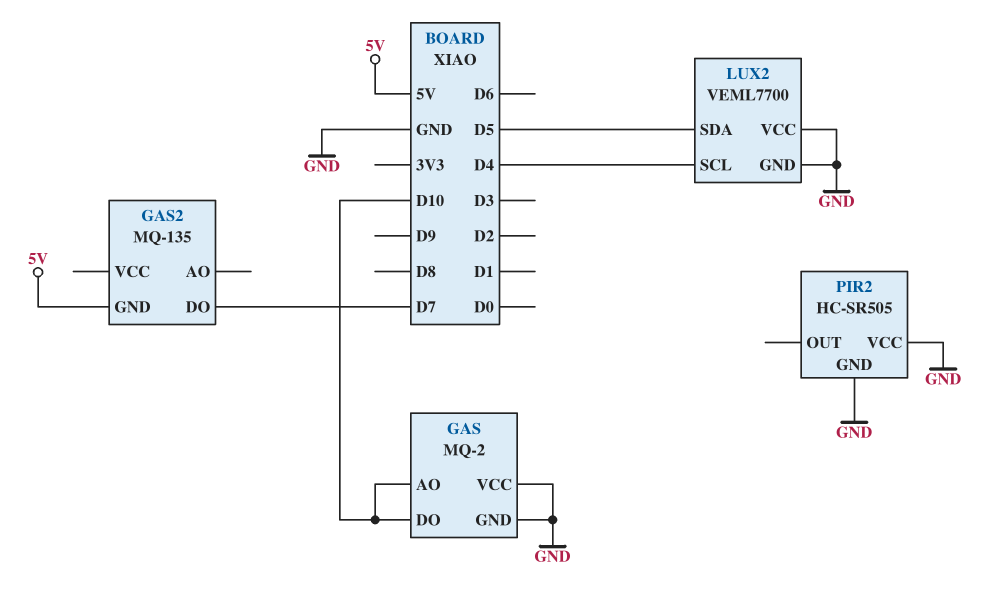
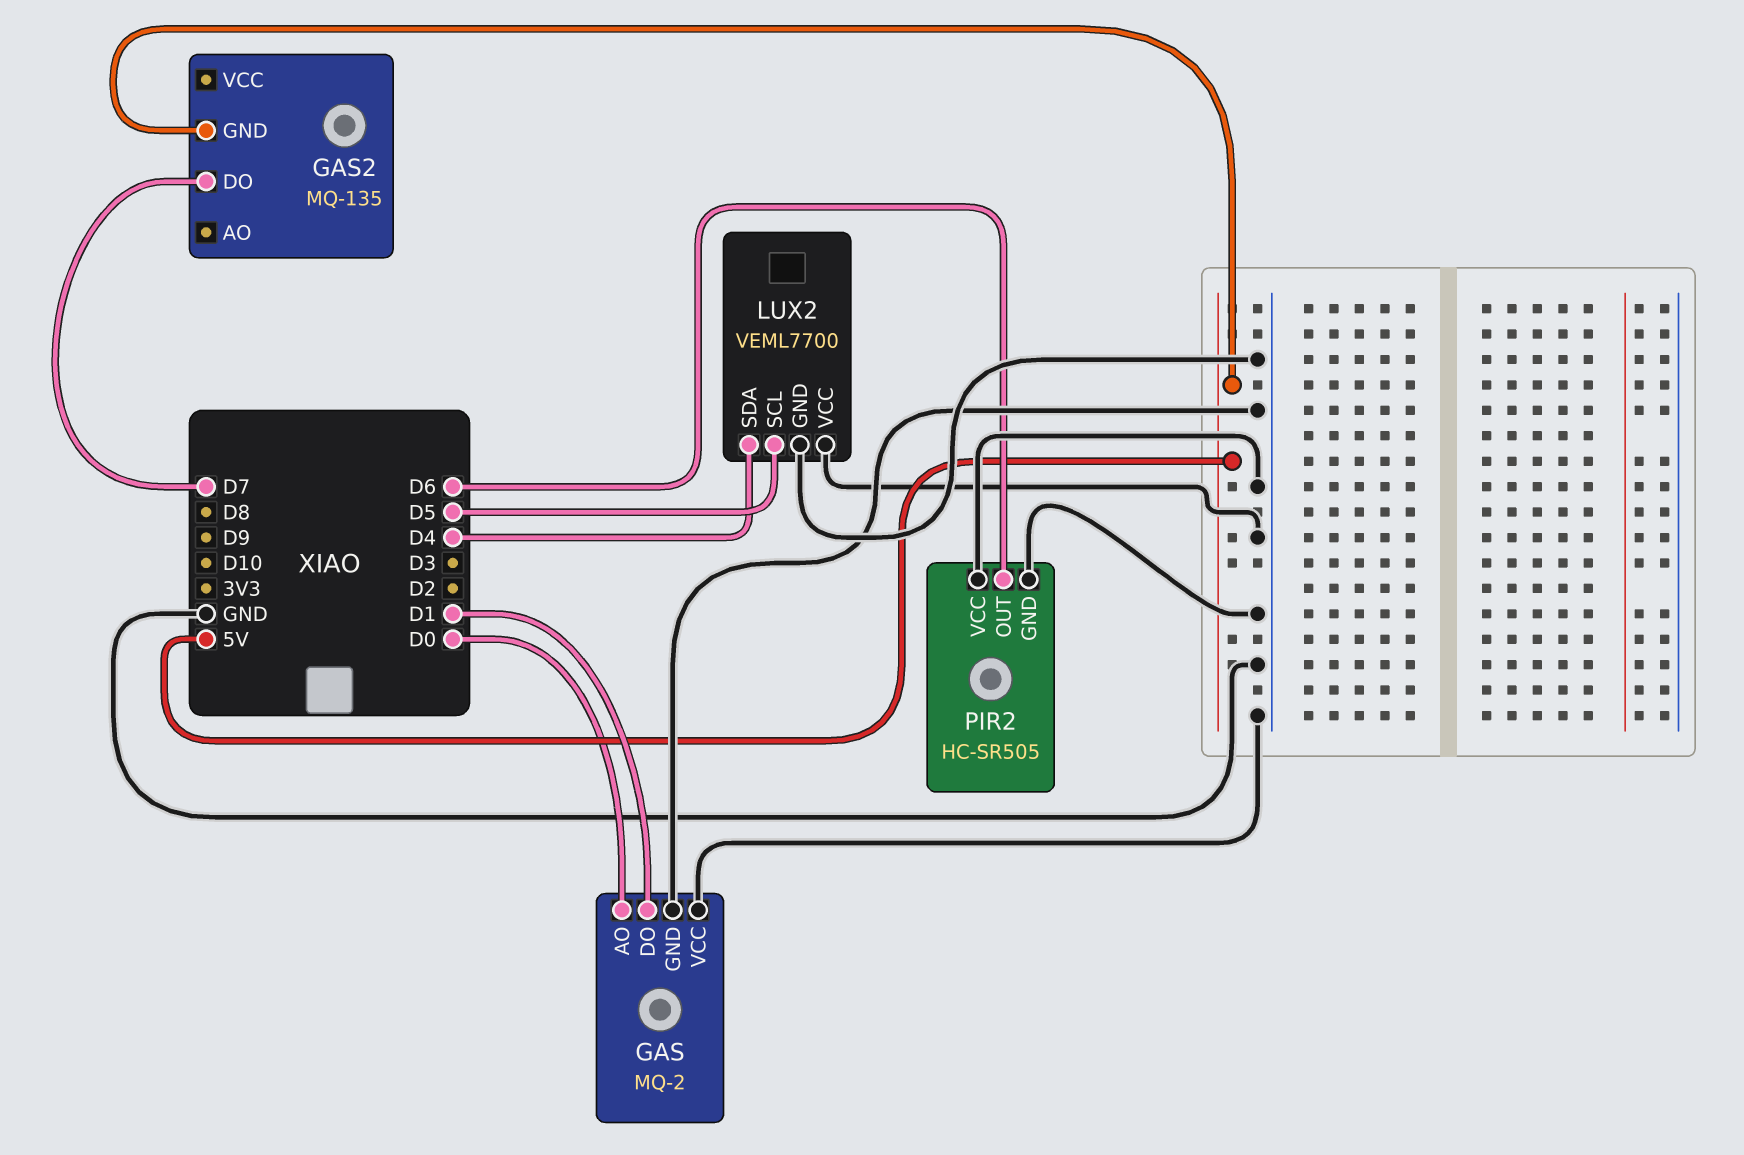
GAS pin AO: D10 -> D0
GAS pin DO: D10 -> D1
LUX2 pin SCL: D4 -> D5
LUX2 pin SDA: D5 -> D4
PIR2 pin OUT: none -> D6

